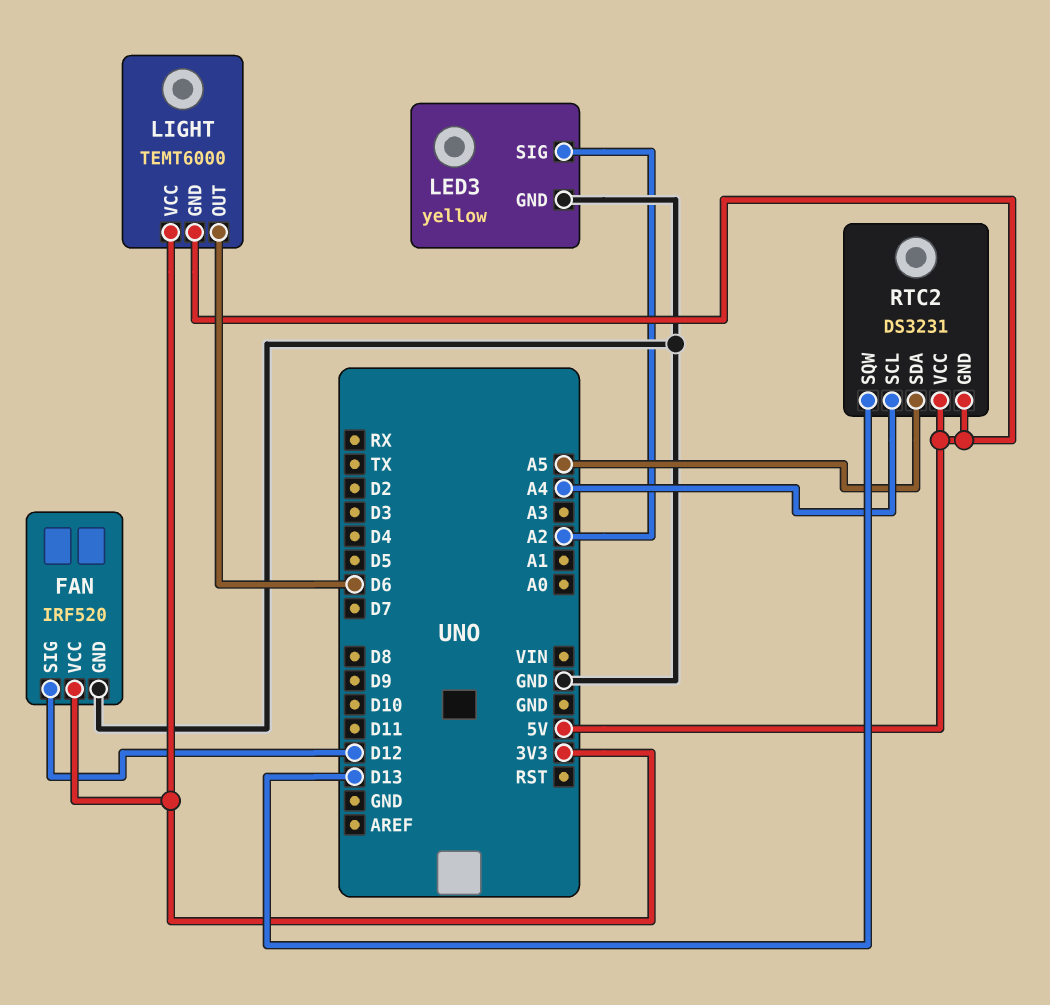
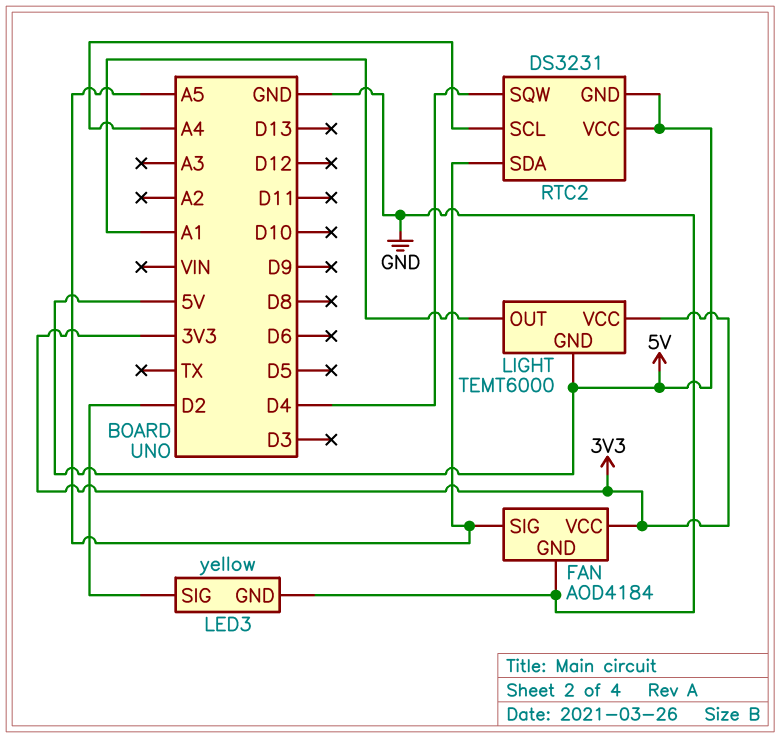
FAN: IRF520 -> AOD4184
FAN pin SIG: D12 -> A5
LED3 pin SIG: A2 -> D2
LIGHT pin OUT: D6 -> A1
RTC2 pin SQW: D13 -> D4

